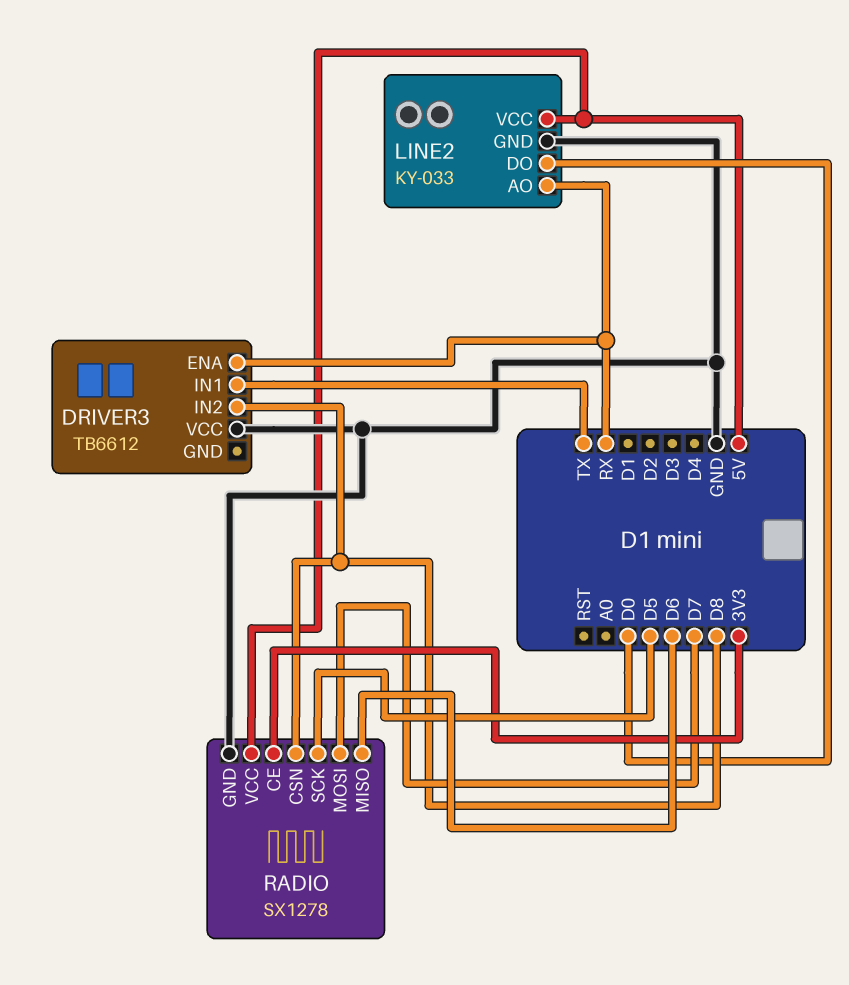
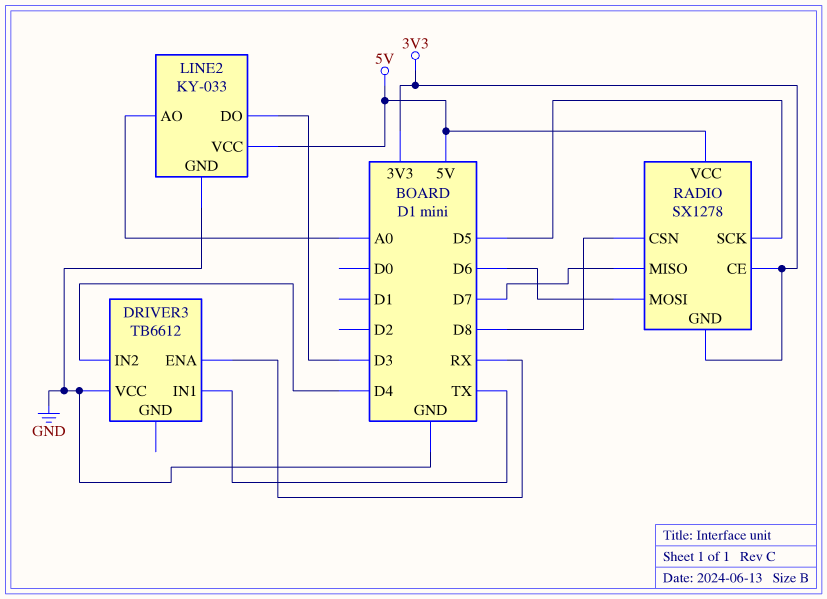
DRIVER3 pin IN2: D8 -> D4
LINE2 pin AO: RX -> A0
LINE2 pin DO: D0 -> D3
RADIO pin GND: GND -> 3V3
RADIO pin MISO: D6 -> D7
RADIO pin MOSI: D7 -> D6

